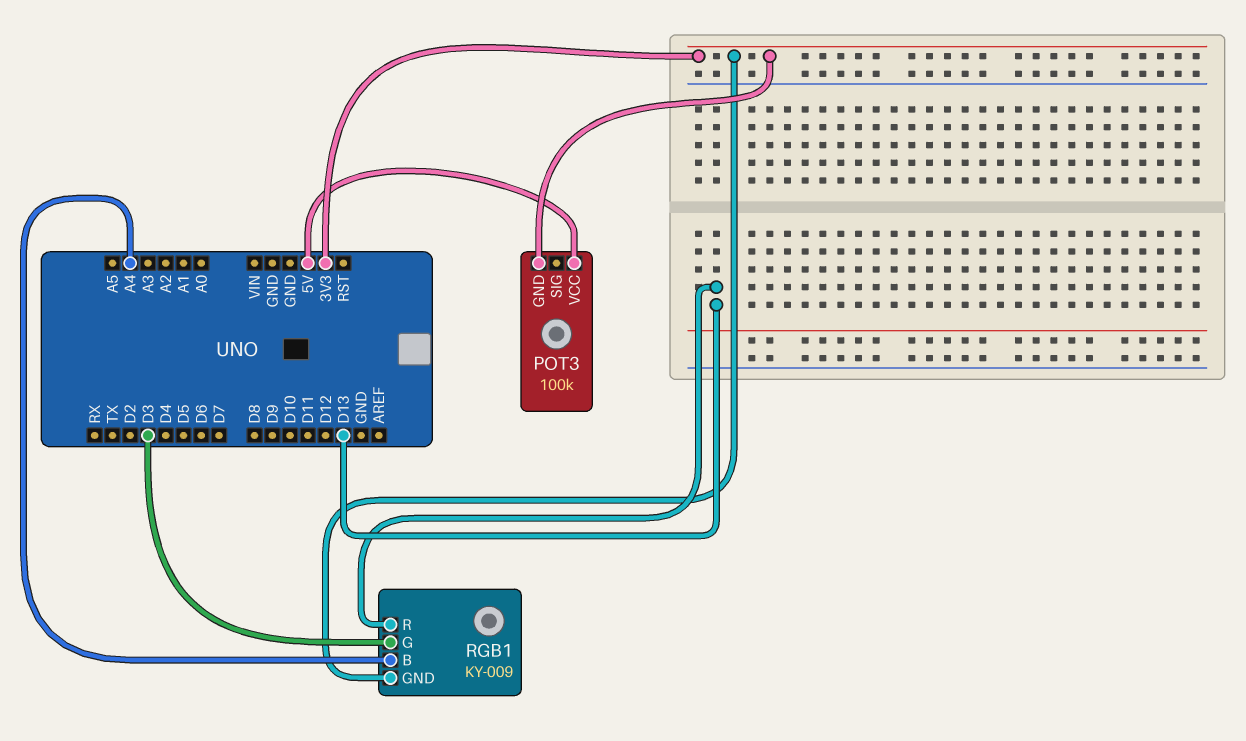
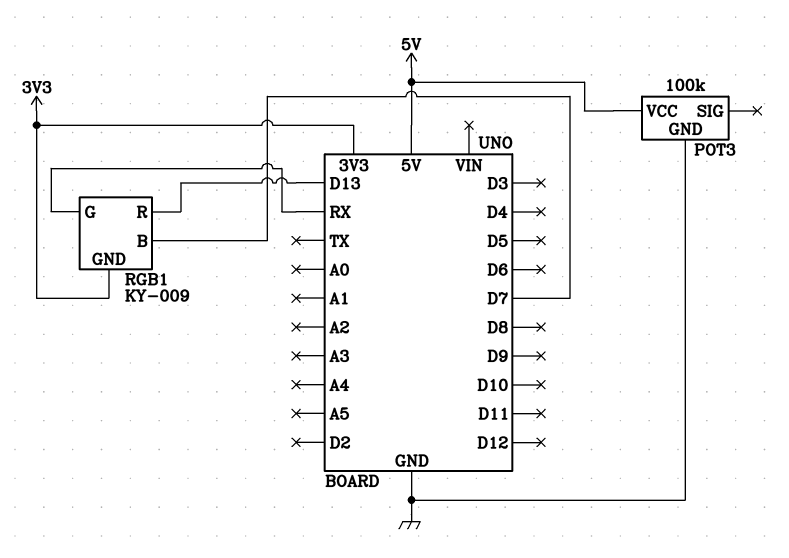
POT3 pin GND: 3V3 -> GND
RGB1 pin B: A4 -> D7
RGB1 pin G: D3 -> RX

